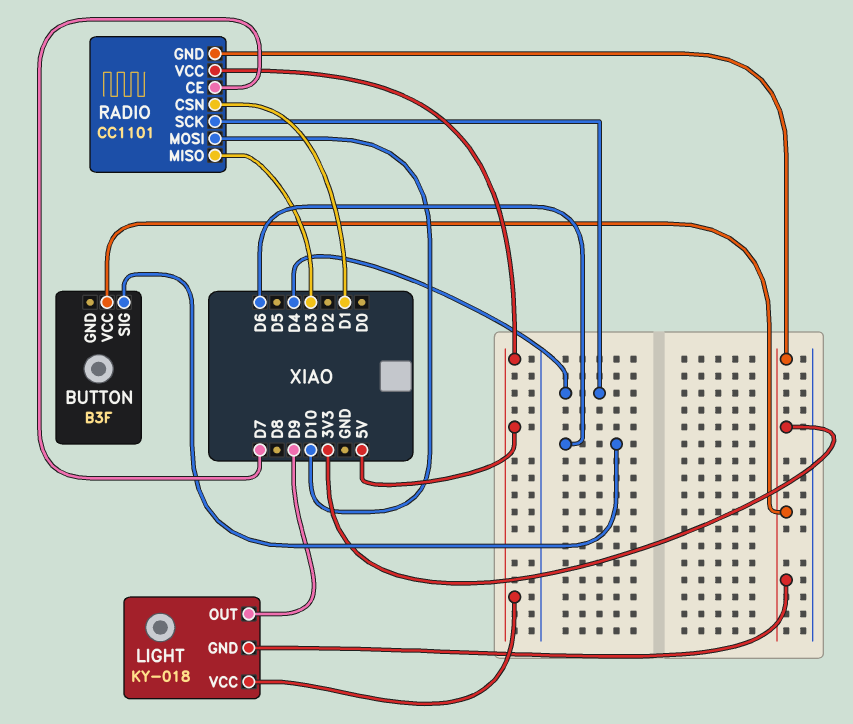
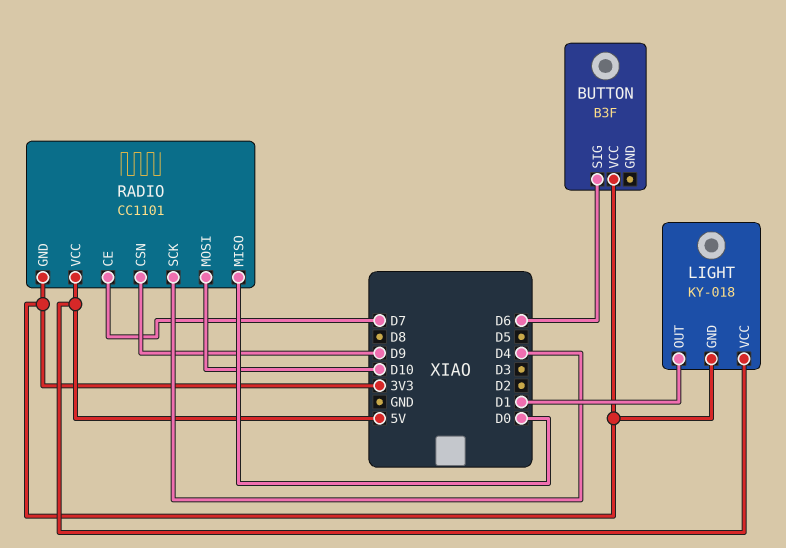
LIGHT pin OUT: D9 -> D1
RADIO pin CSN: D1 -> D9
RADIO pin MISO: D3 -> D0

